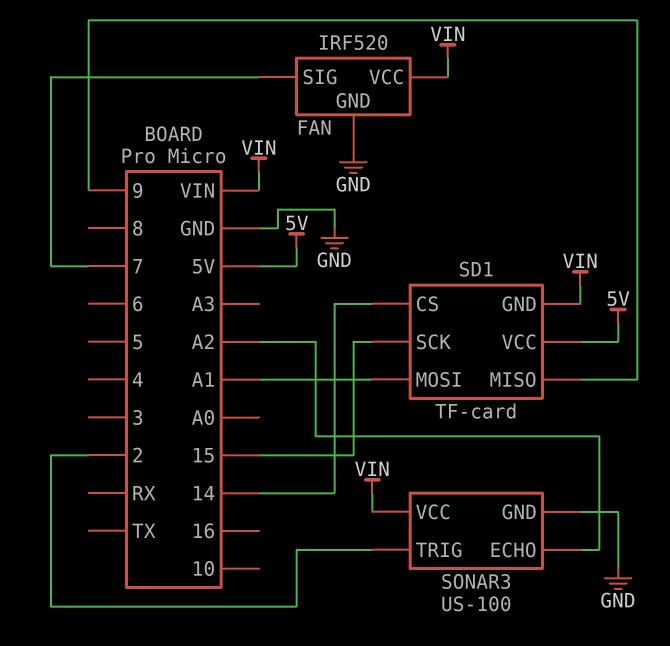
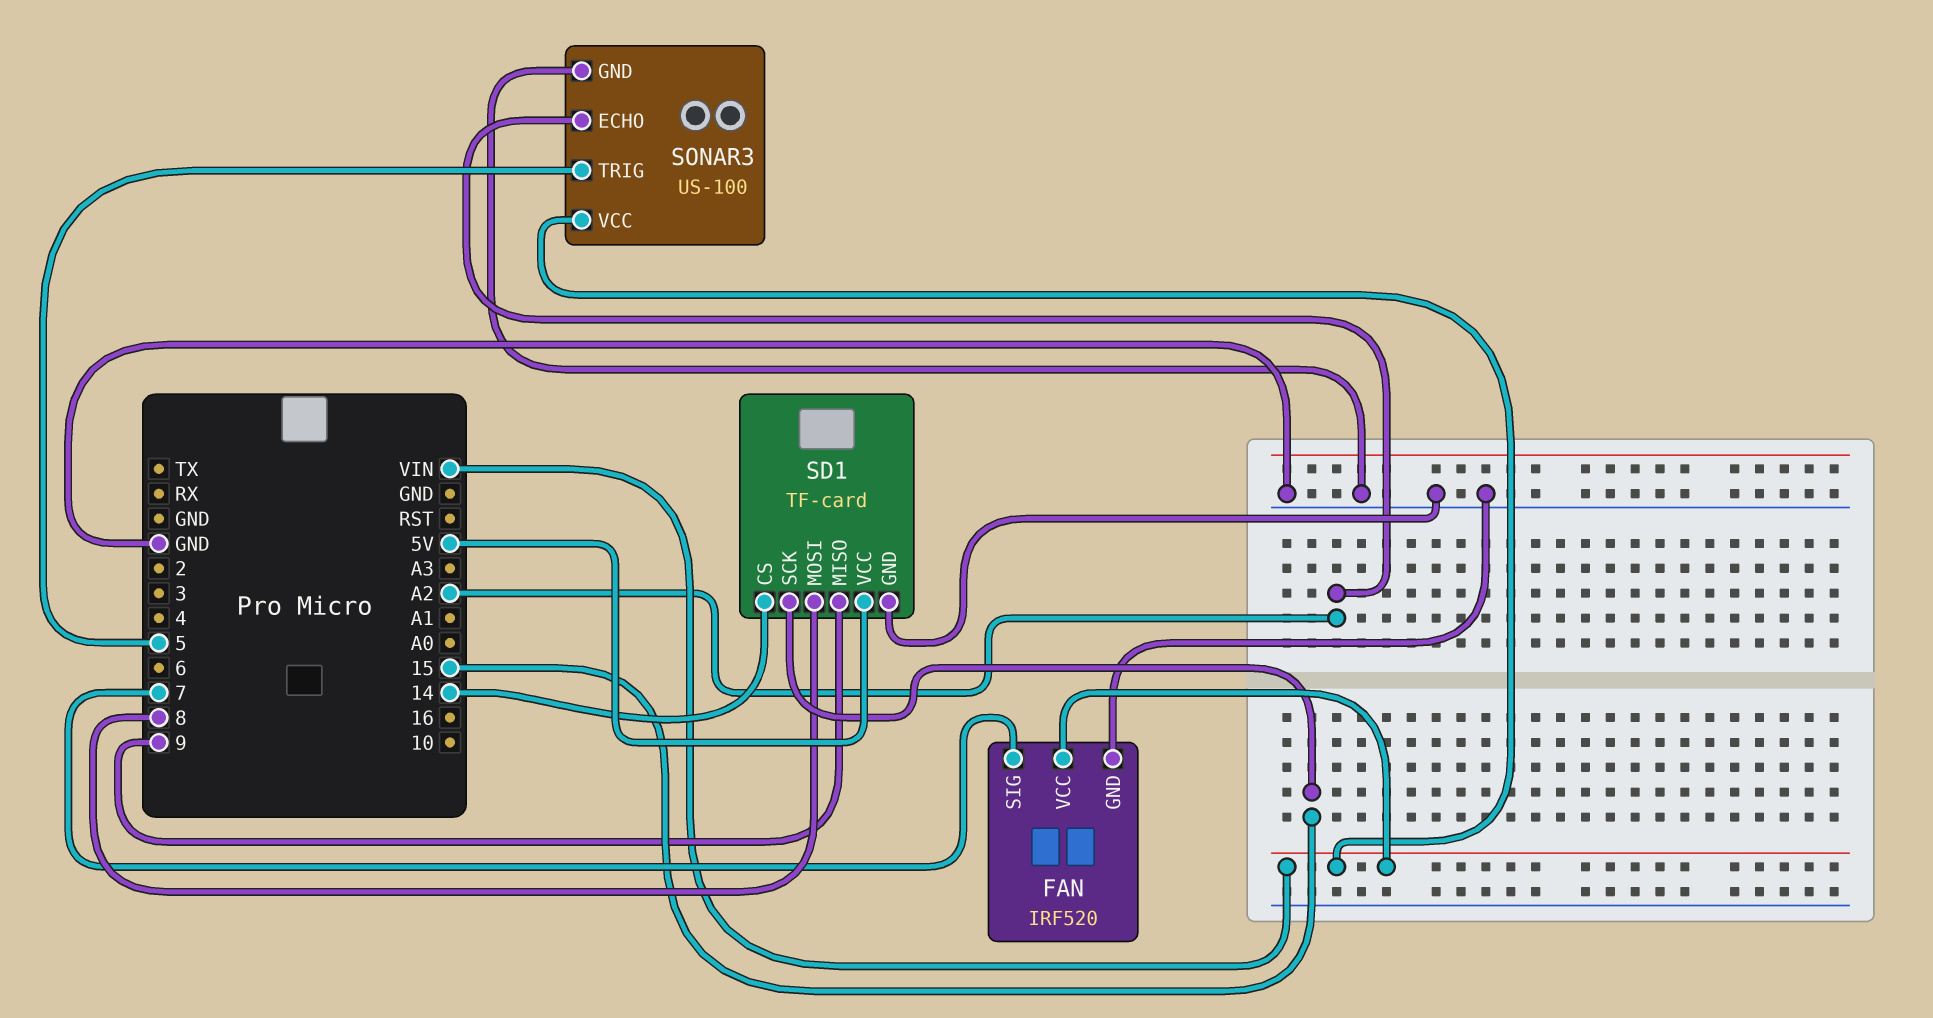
SD1 pin GND: VIN -> GND
SD1 pin MOSI: A1 -> 8
SONAR3 pin TRIG: 2 -> 5

